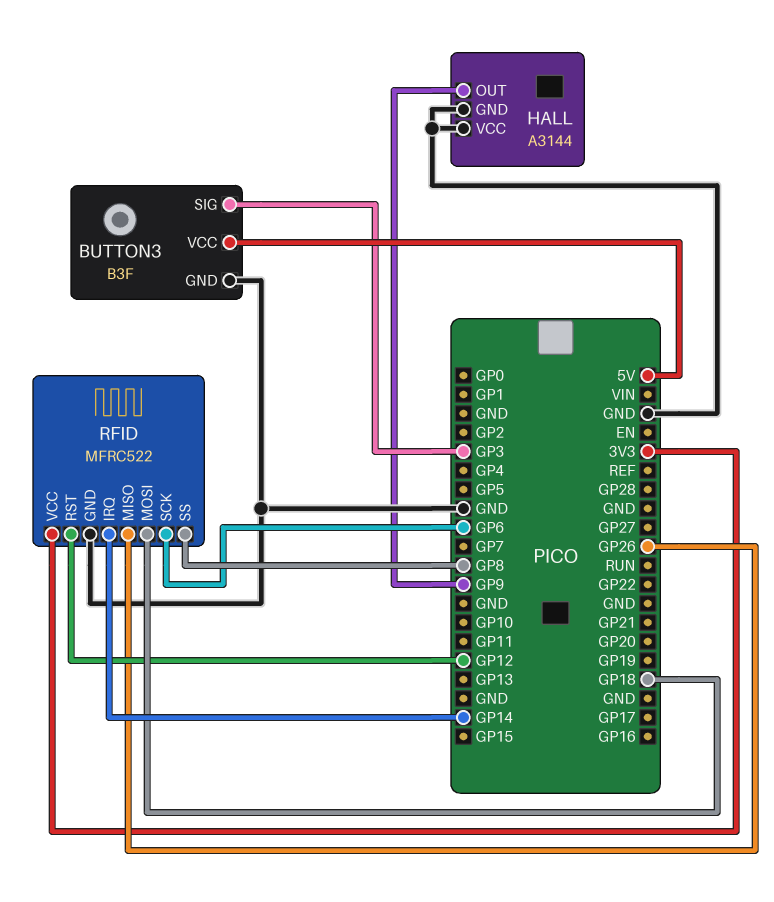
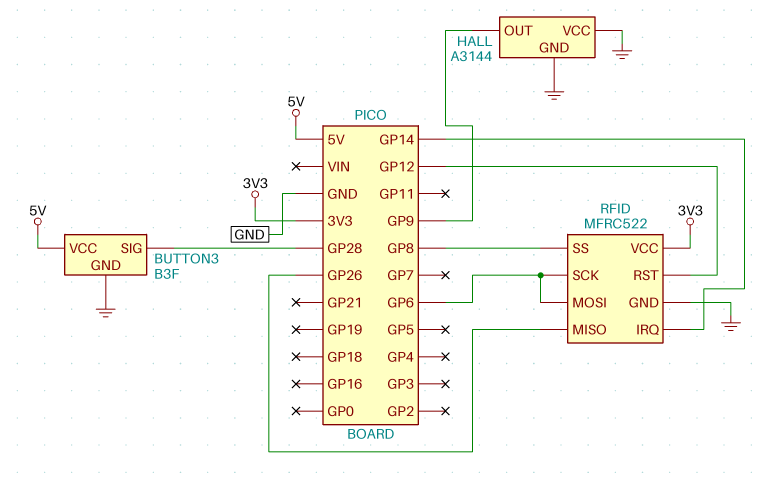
BUTTON3 pin SIG: GP3 -> GP28
RFID pin MOSI: GP18 -> GP6

